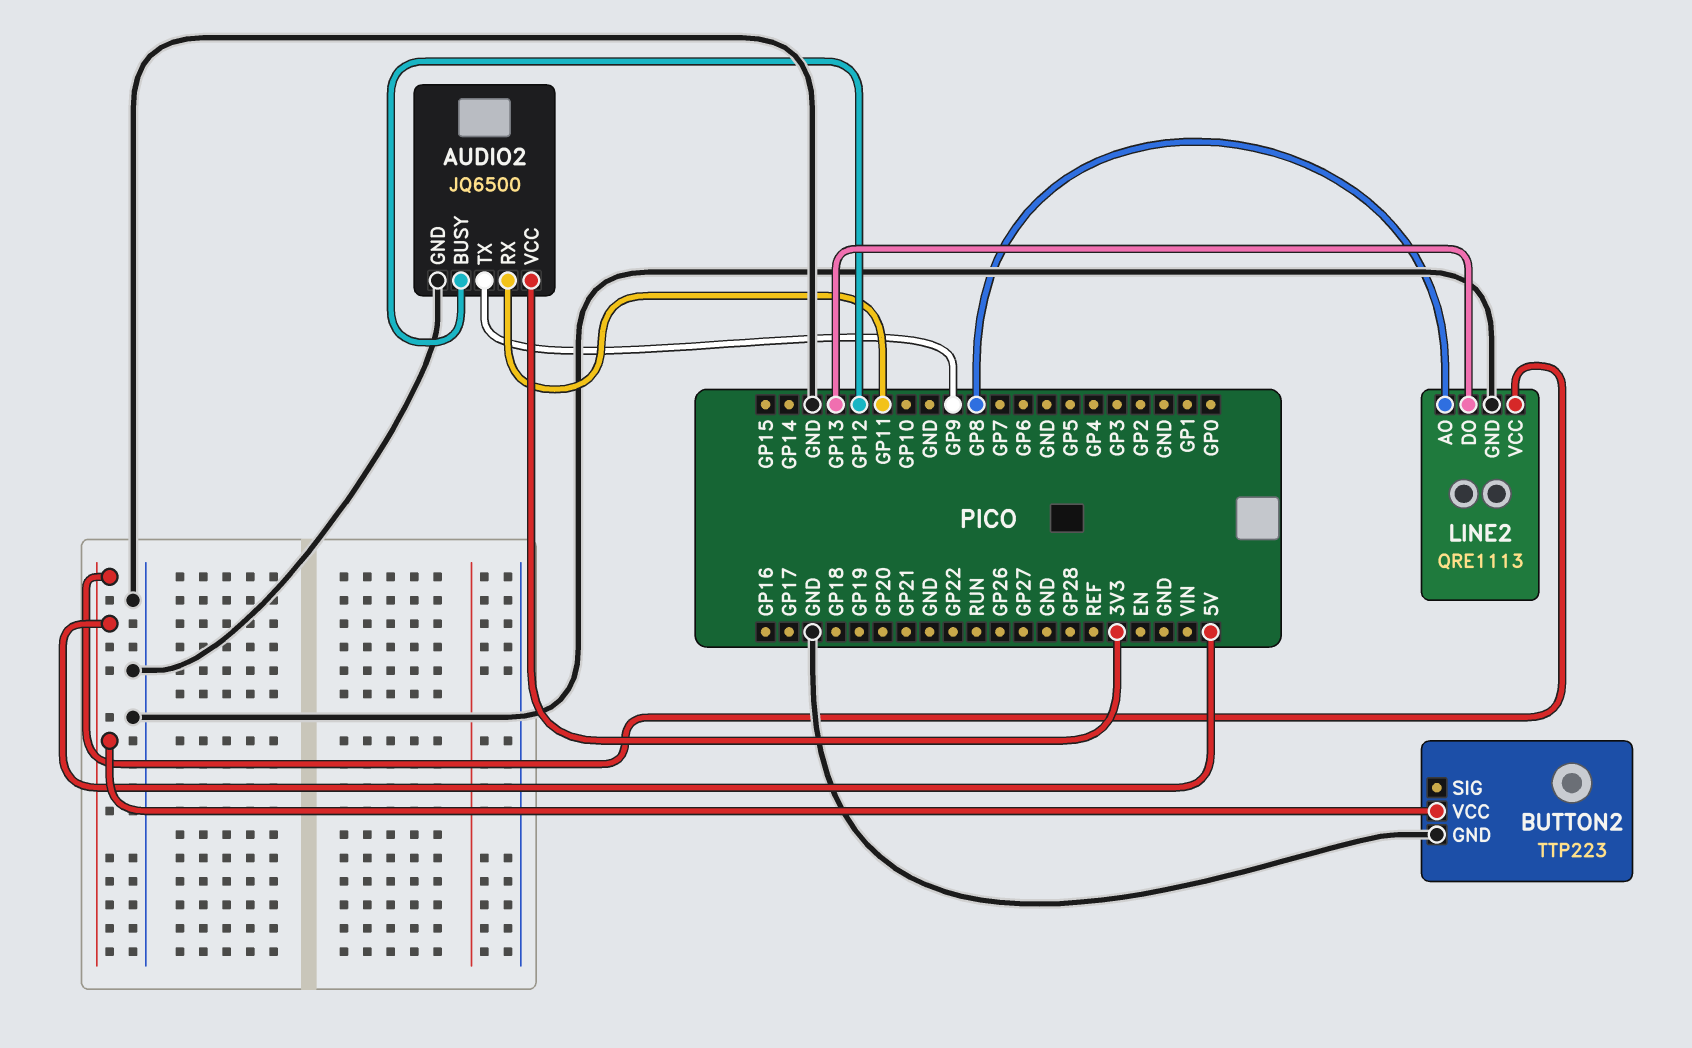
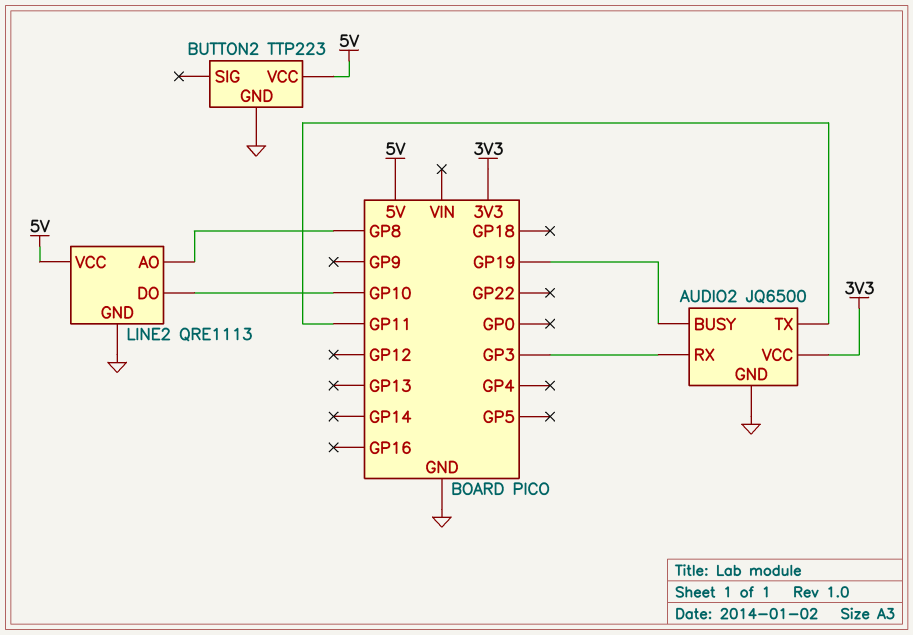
AUDIO2 pin BUSY: GP12 -> GP19
AUDIO2 pin RX: GP11 -> GP3
AUDIO2 pin TX: GP9 -> GP11
LINE2 pin DO: GP13 -> GP10

